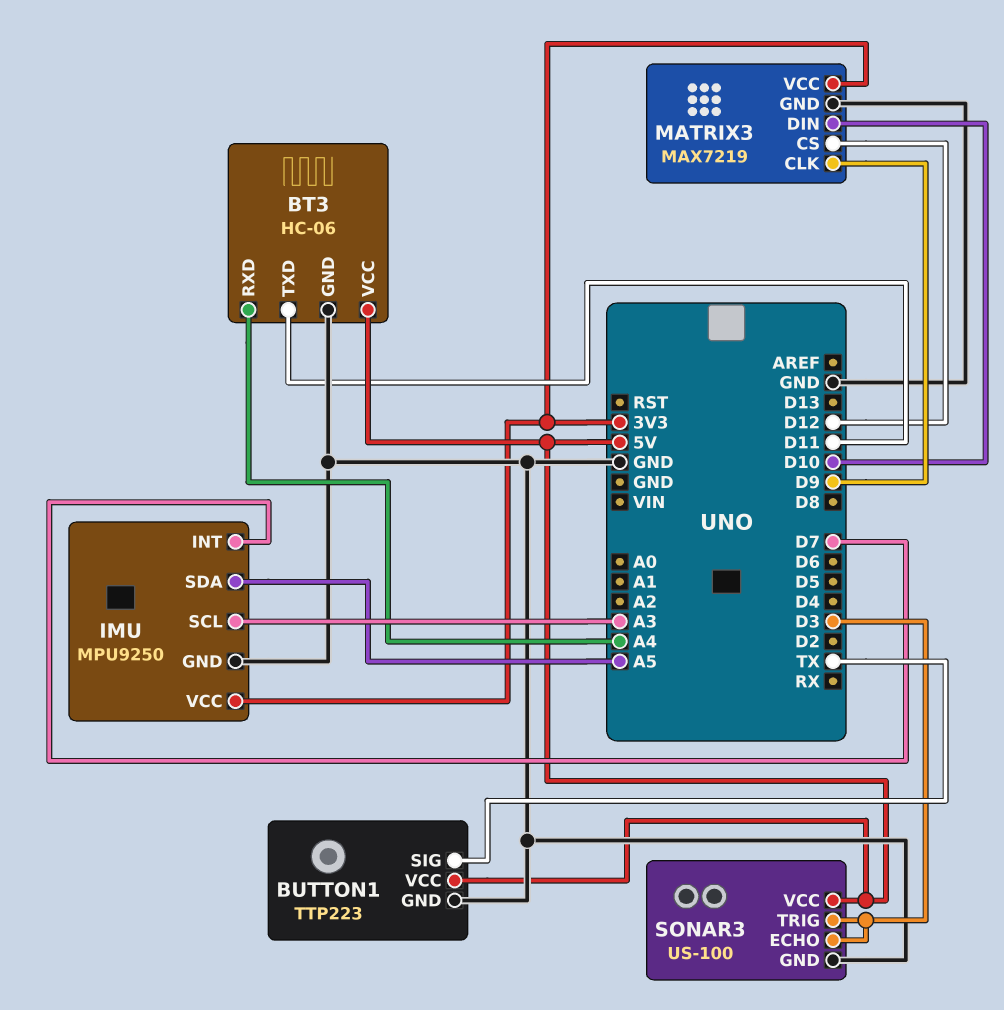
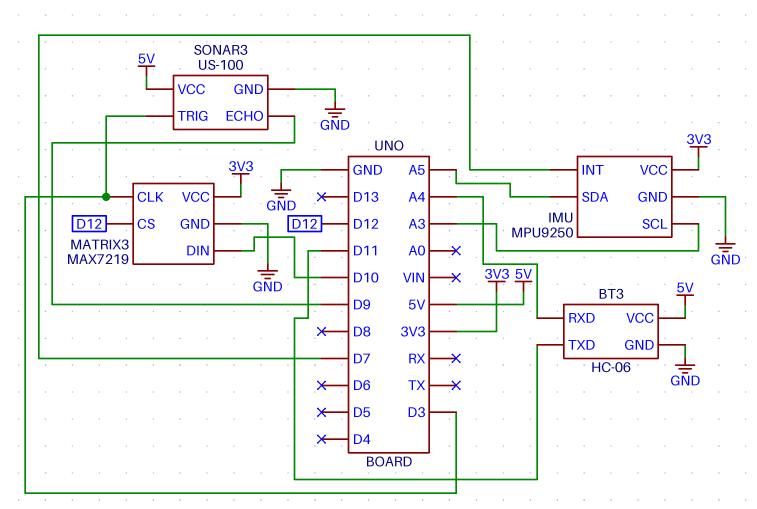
BUTTON1: TTP223 -> none
BUTTON1 pin GND: GND -> none
BUTTON1 pin SIG: TX -> none
BUTTON1 pin VCC: 5V -> none
MATRIX3 pin CLK: D9 -> D3
SONAR3 pin ECHO: D3 -> D9

